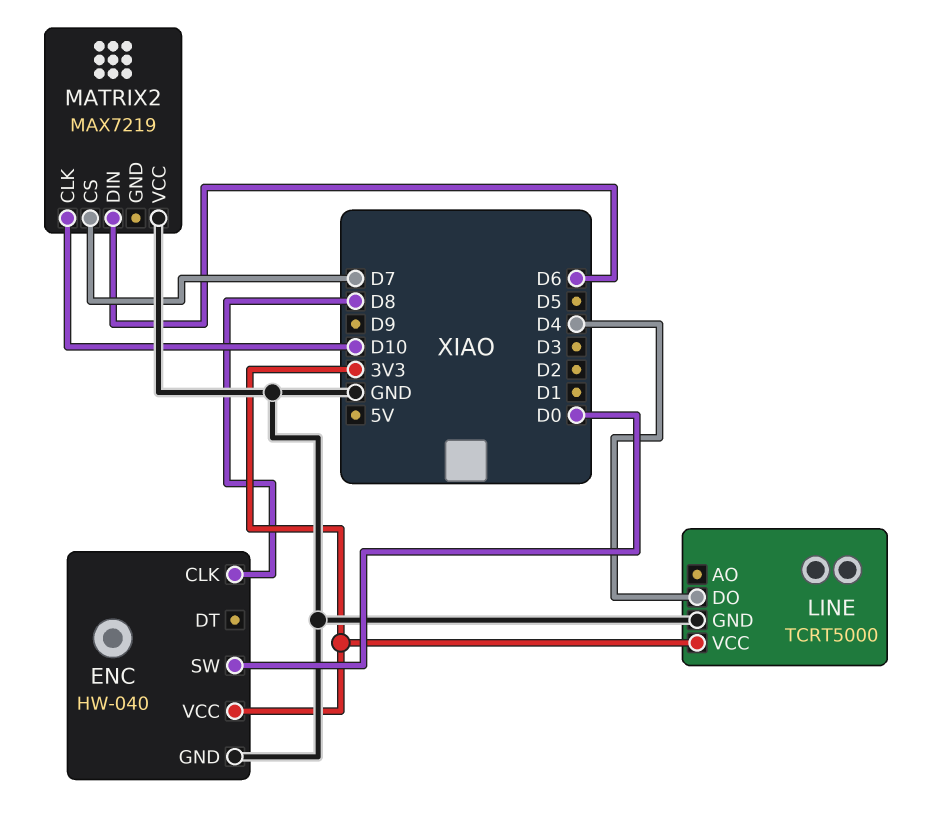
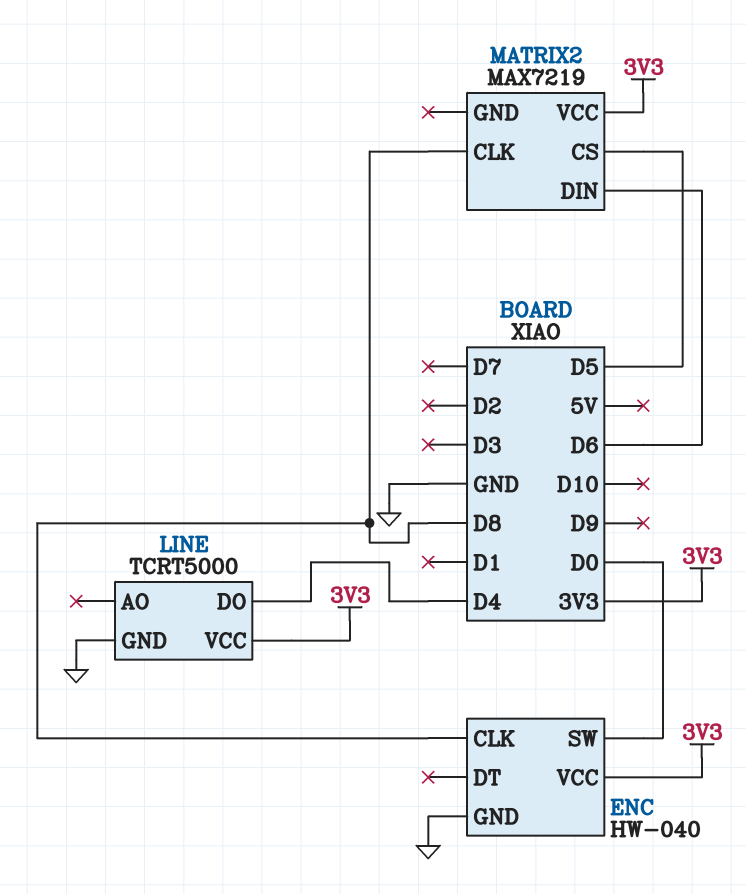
MATRIX2 pin CLK: D10 -> D8
MATRIX2 pin CS: D7 -> D5
MATRIX2 pin VCC: GND -> 3V3

